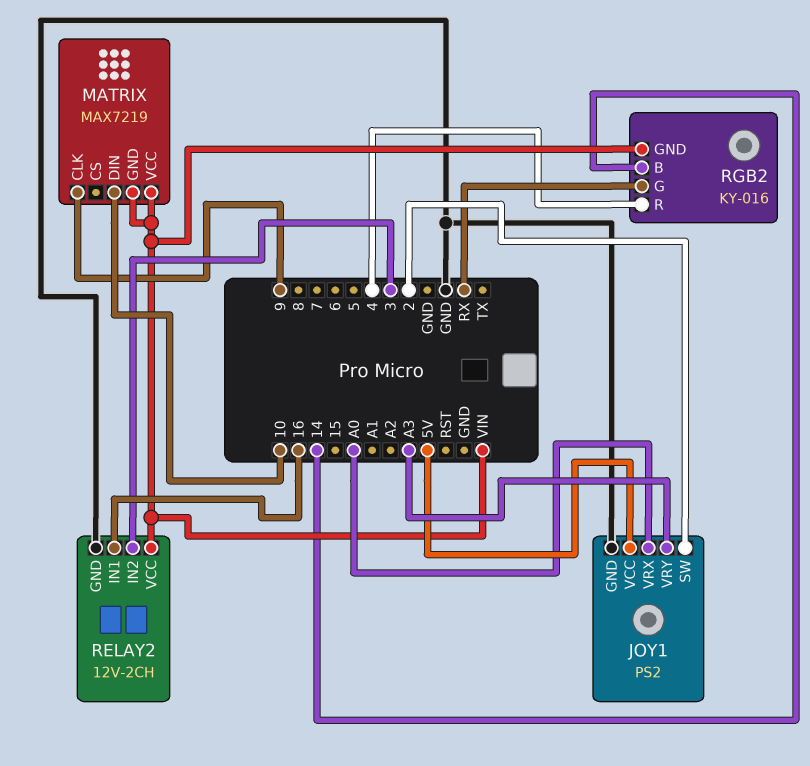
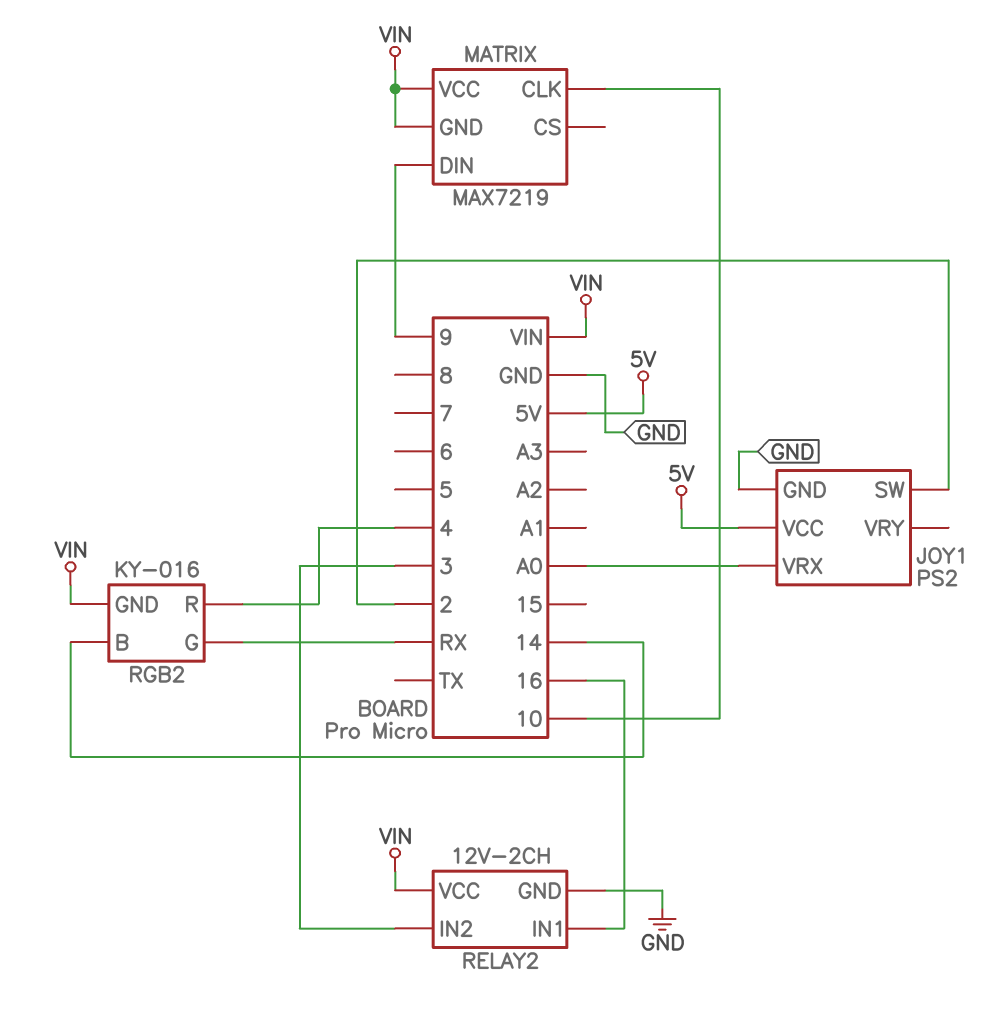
JOY1 pin VRY: A3 -> none
MATRIX pin CLK: 9 -> 10
MATRIX pin DIN: 10 -> 9

